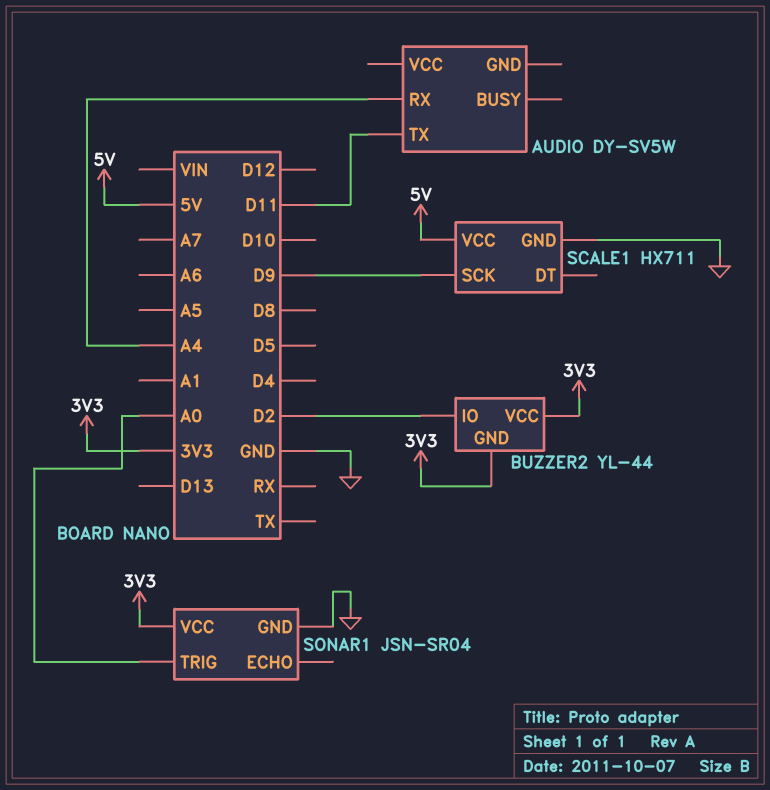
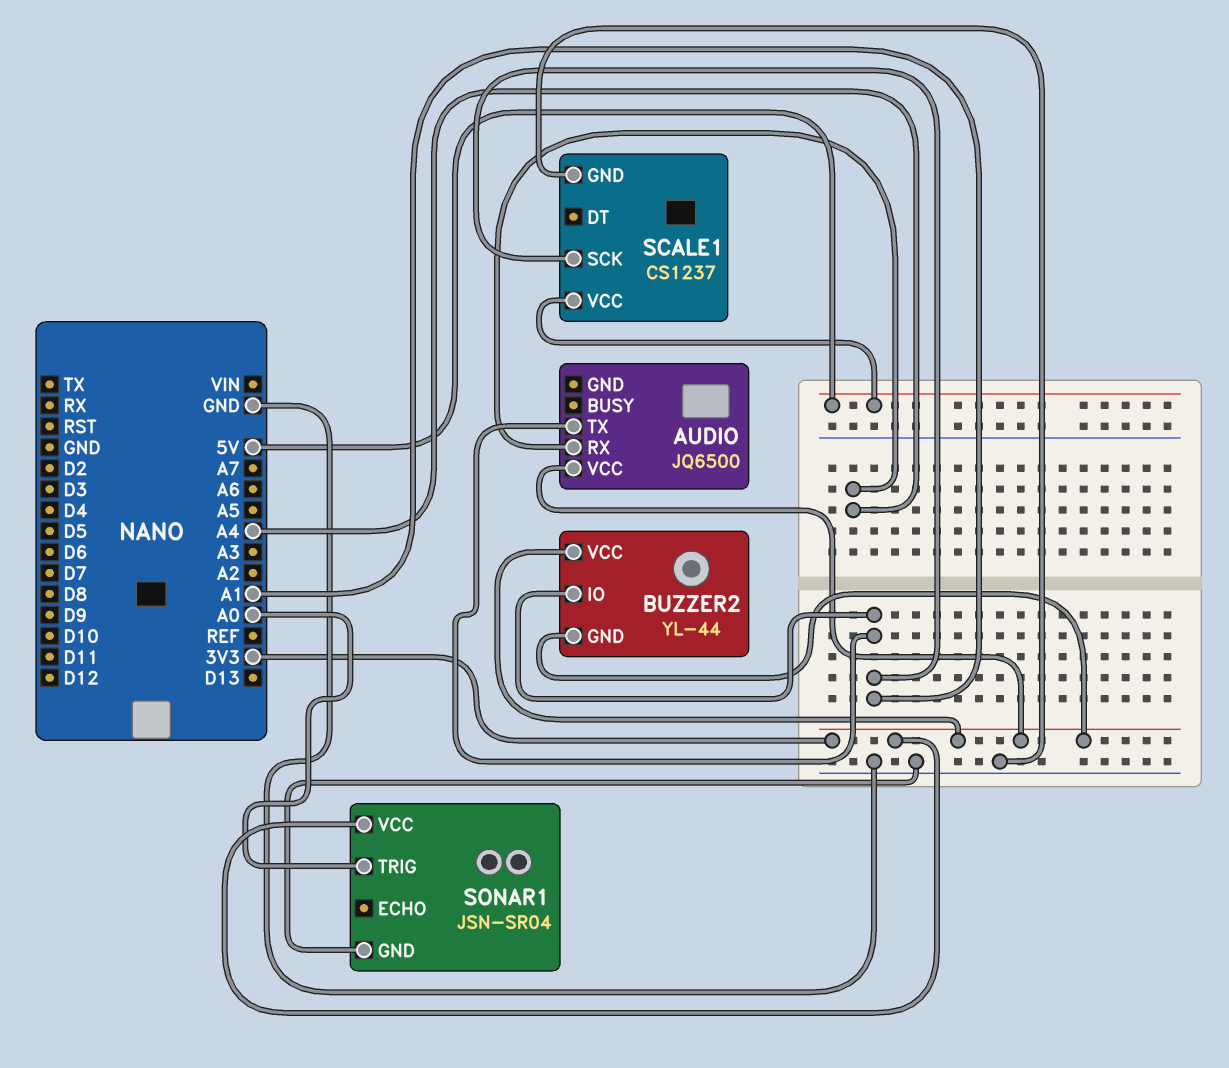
AUDIO: DY-SV5W -> JQ6500
AUDIO pin TX: D11 -> A1
AUDIO pin VCC: none -> 3V3
BUZZER2 pin IO: D2 -> A1
SCALE1: HX711 -> CS1237
SCALE1 pin SCK: D9 -> A1

